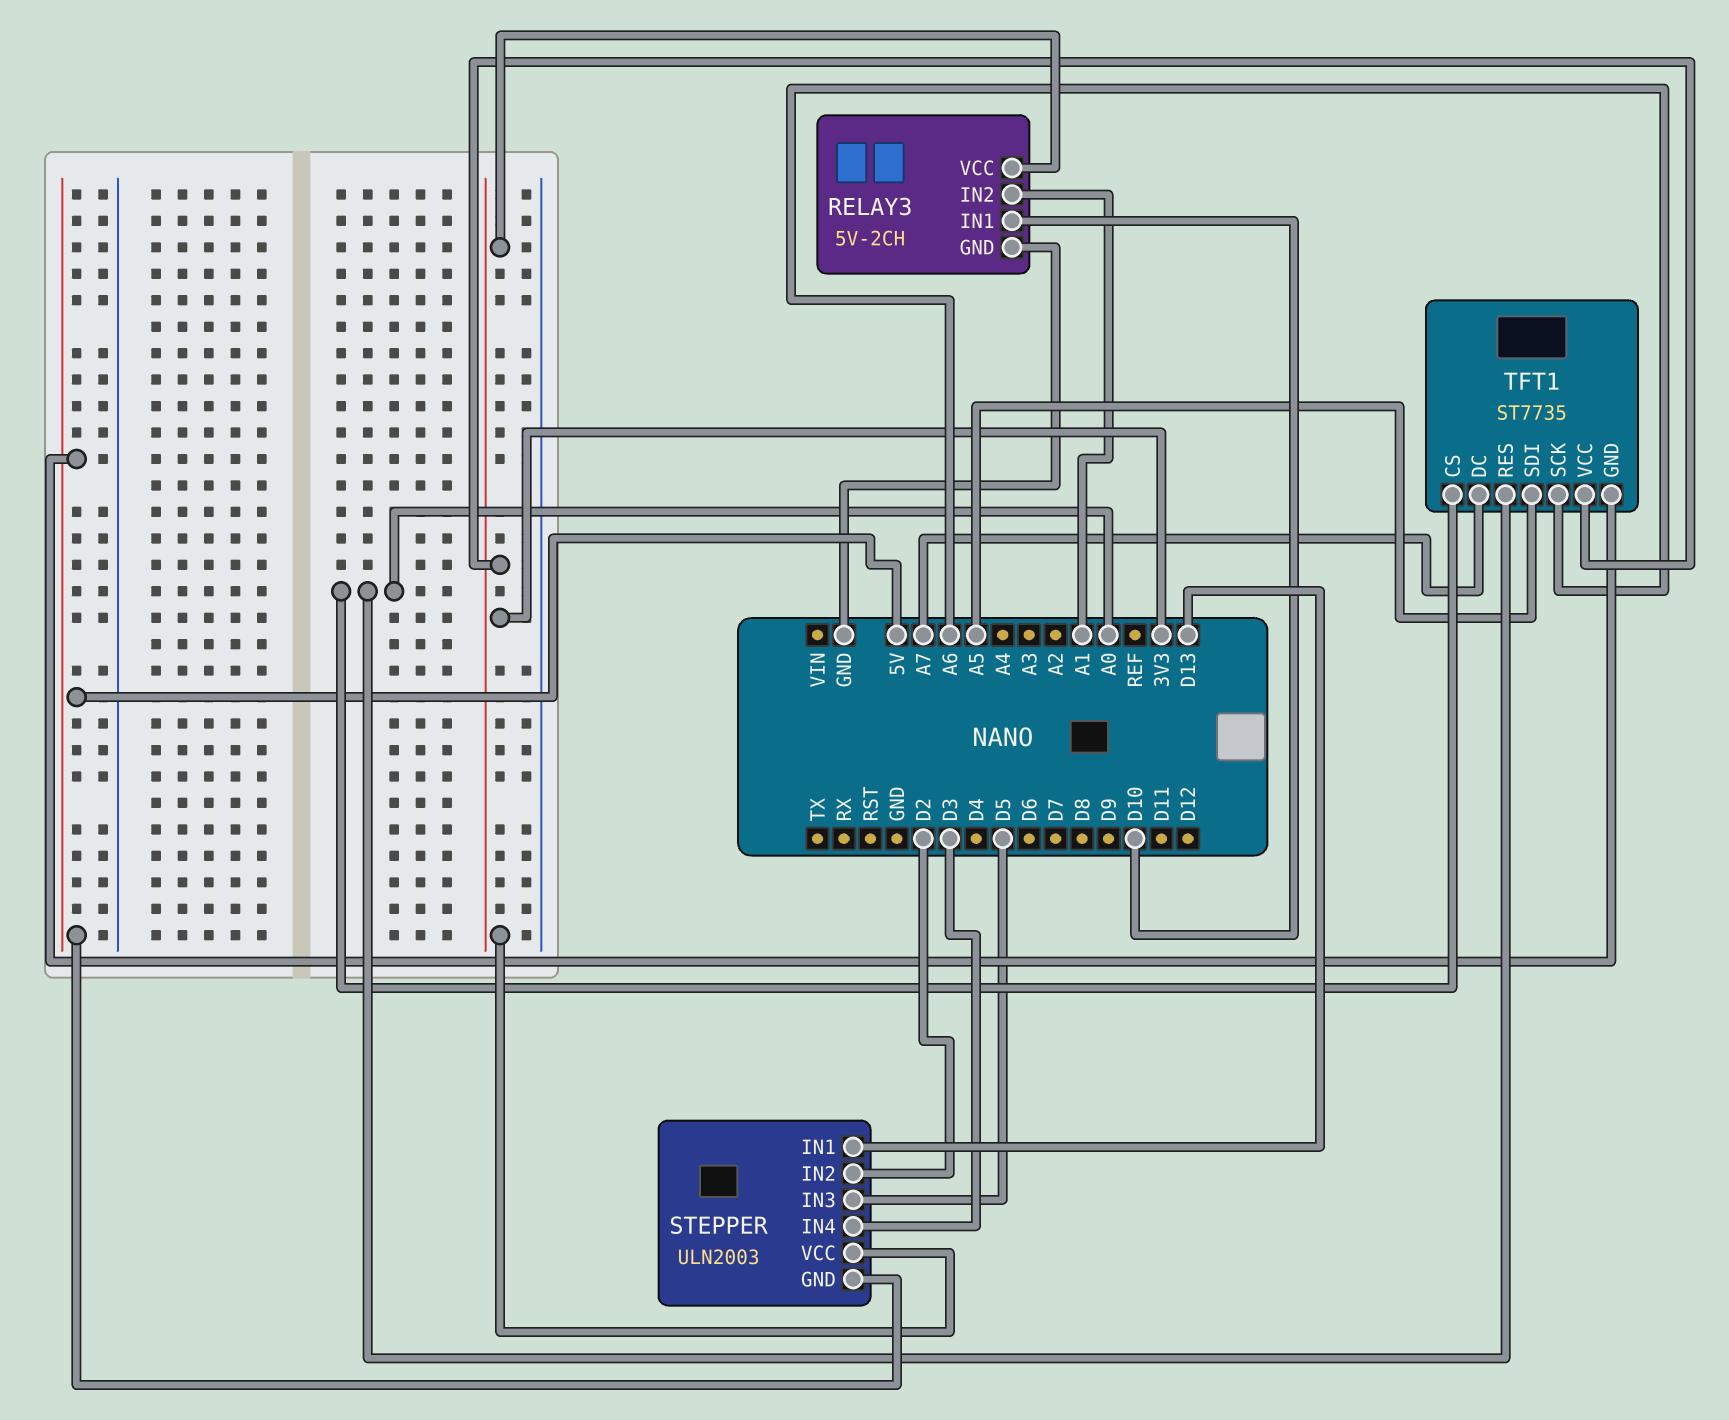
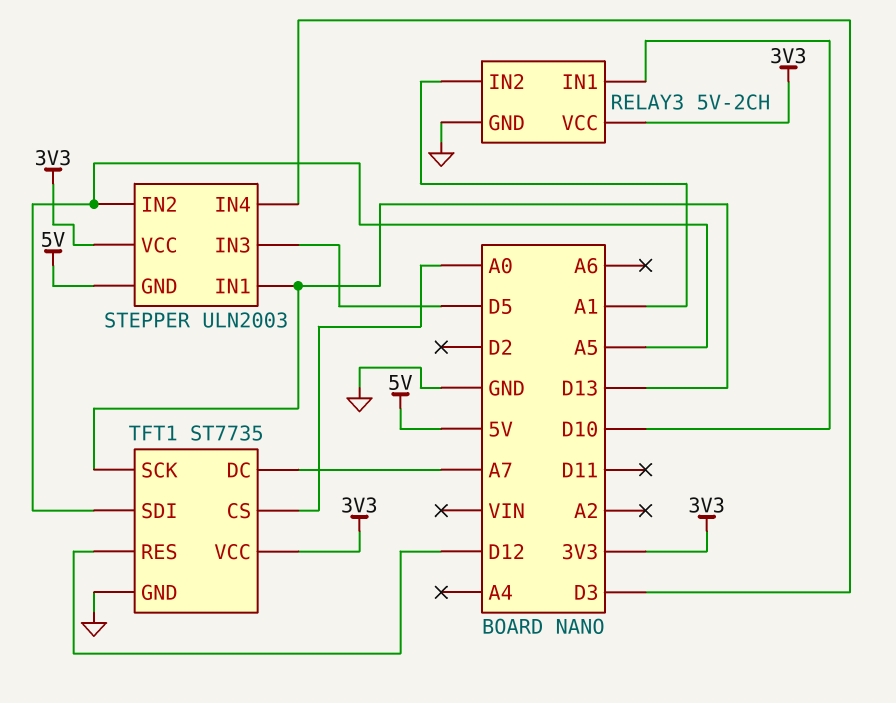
STEPPER pin IN2: D2 -> A5
TFT1 pin GND: 5V -> GND
TFT1 pin RES: A0 -> D12
TFT1 pin SCK: A6 -> D13

